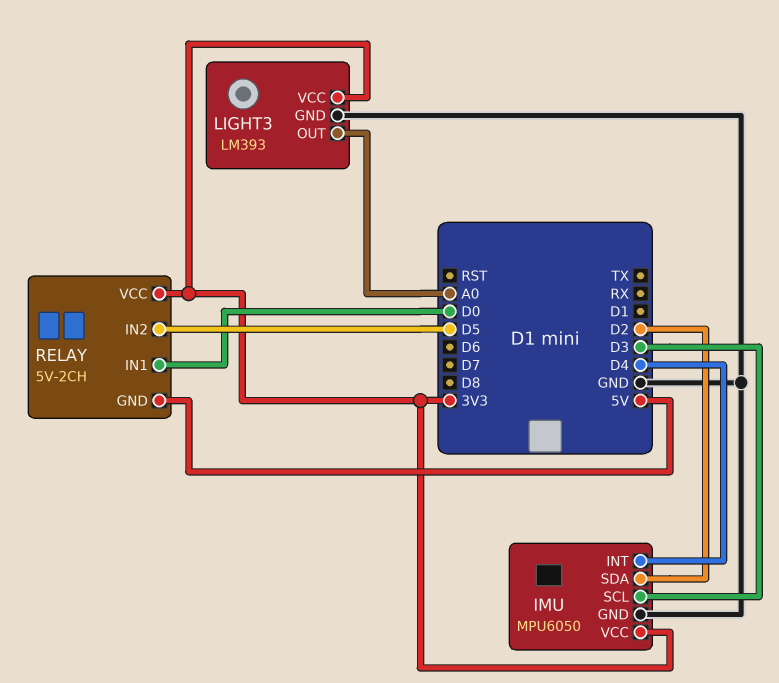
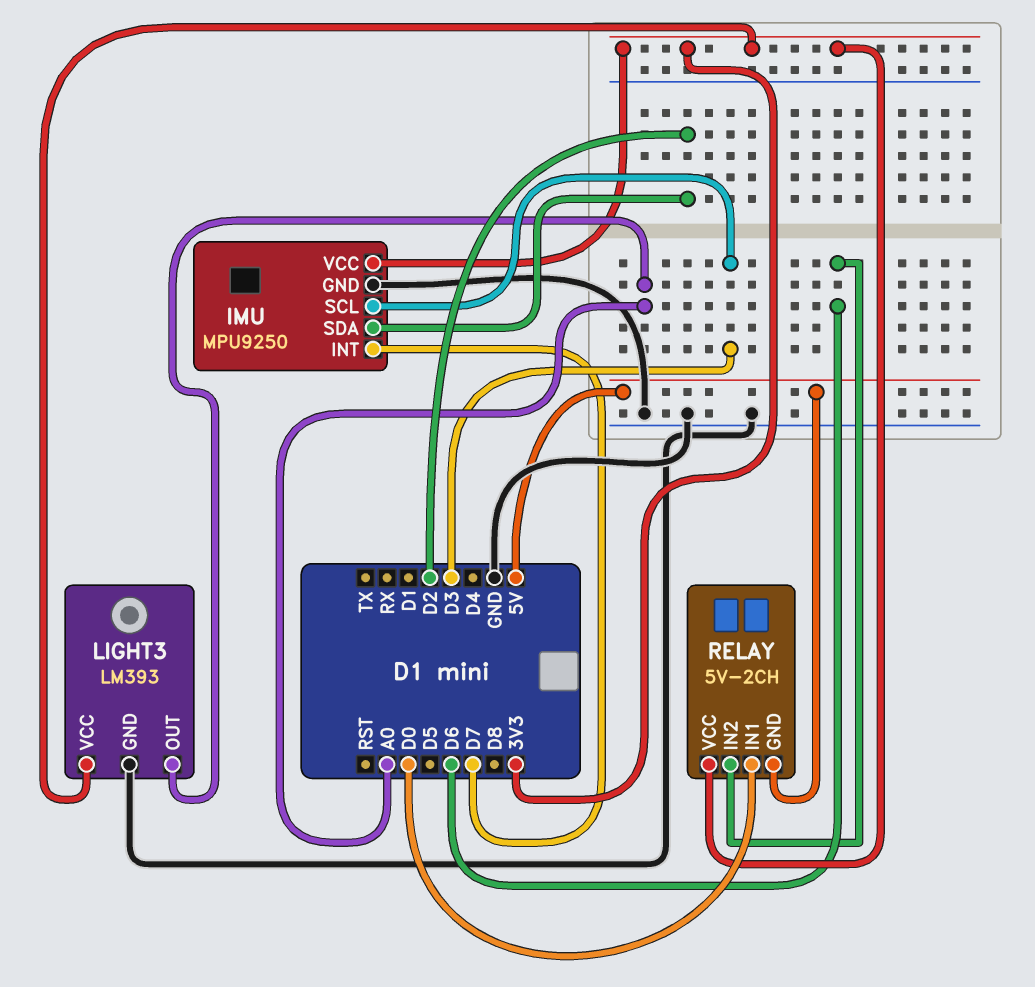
IMU: MPU6050 -> MPU9250
IMU pin INT: D4 -> D7
RELAY pin IN2: D5 -> D6

